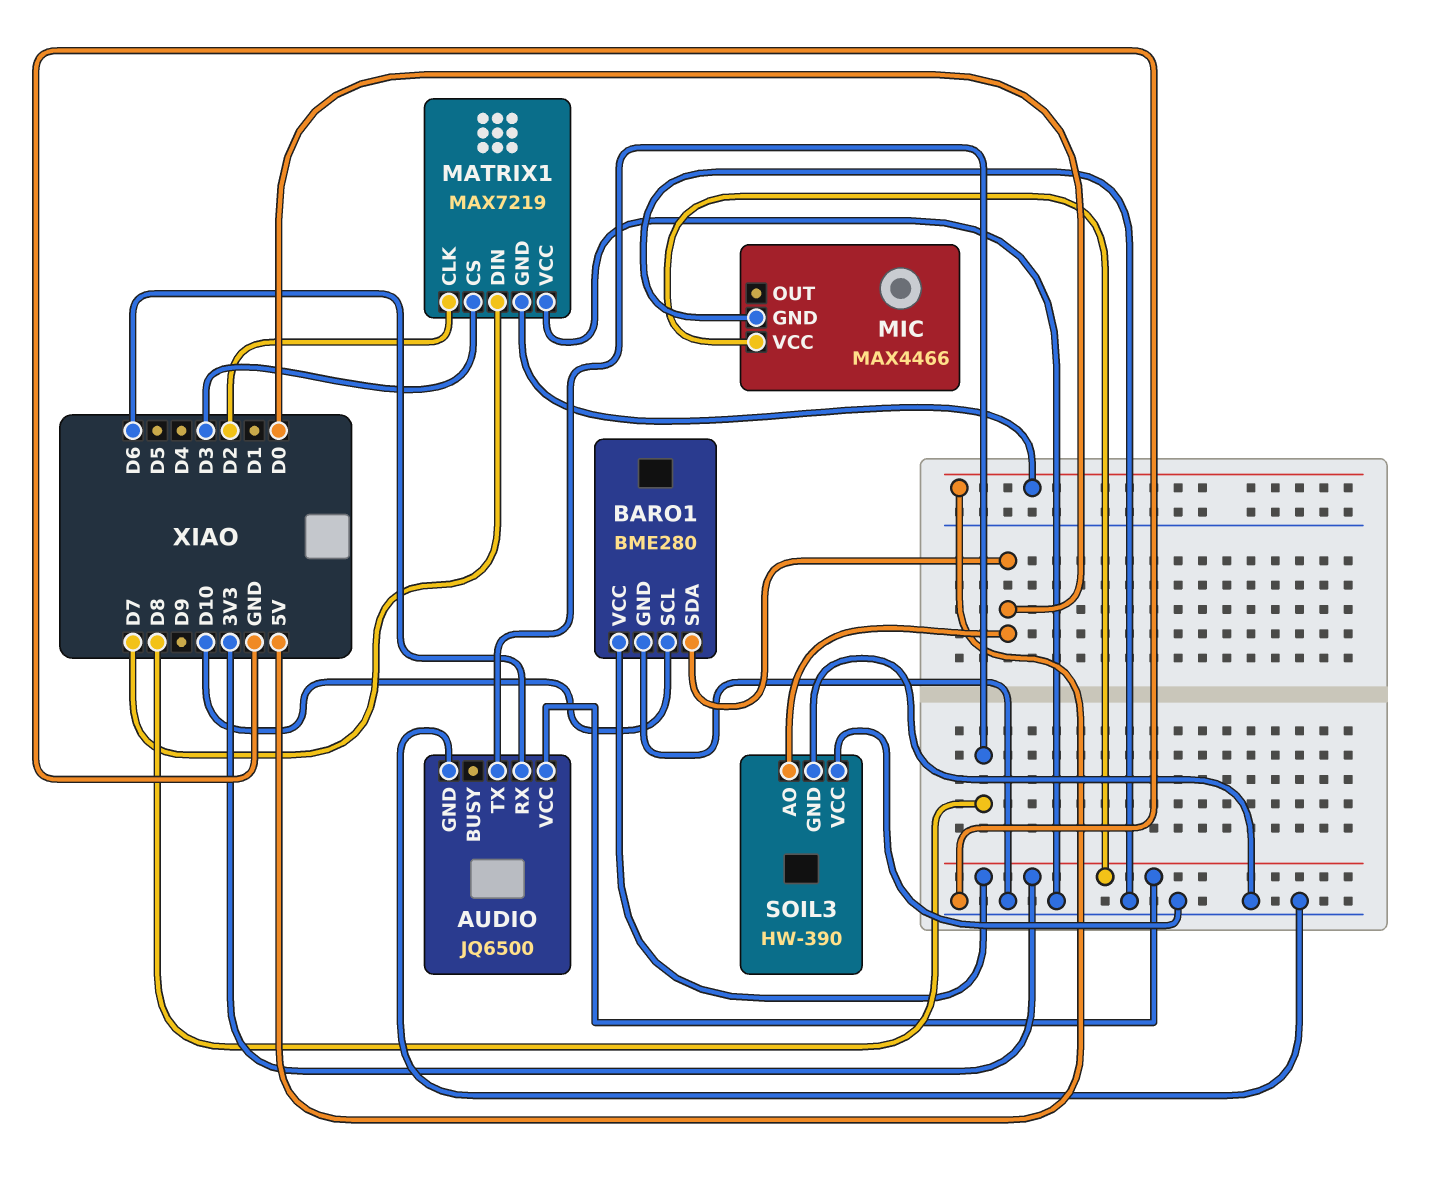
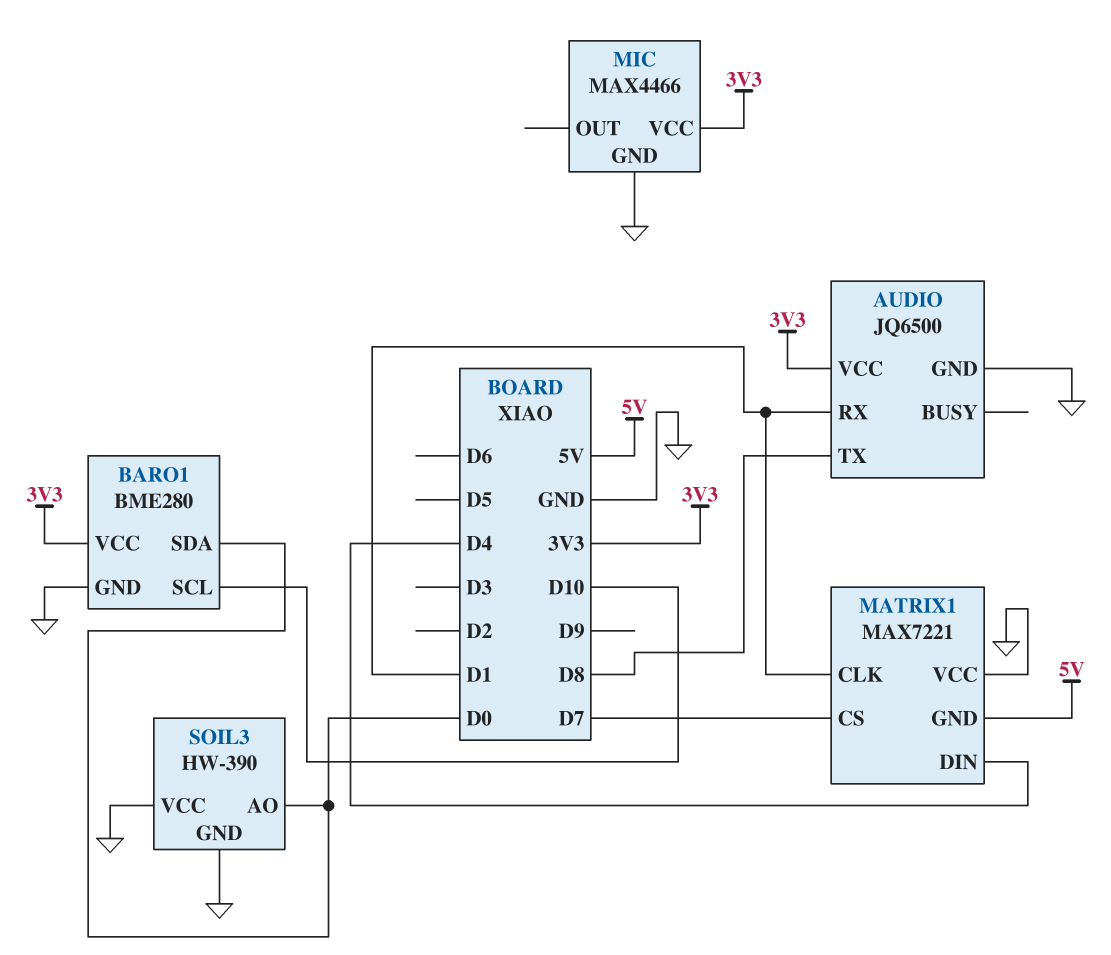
AUDIO pin RX: D6 -> D1
MATRIX1: MAX7219 -> MAX7221
MATRIX1 pin CLK: D2 -> D1
MATRIX1 pin CS: D3 -> D7
MATRIX1 pin DIN: D7 -> D4

